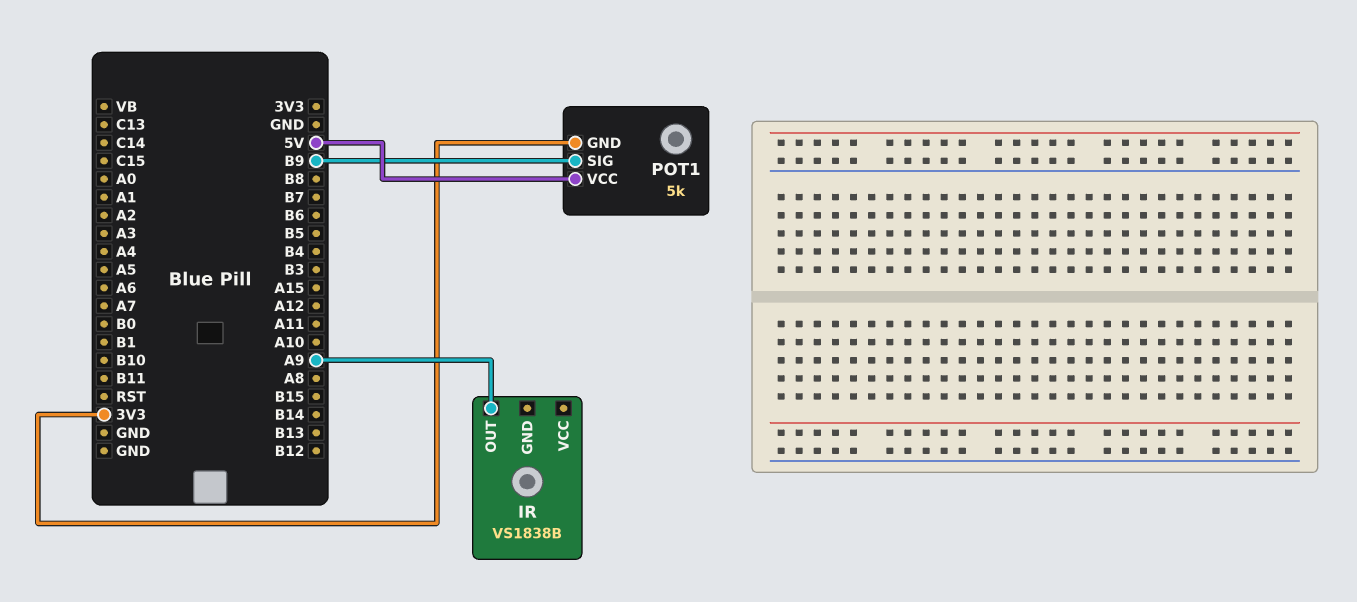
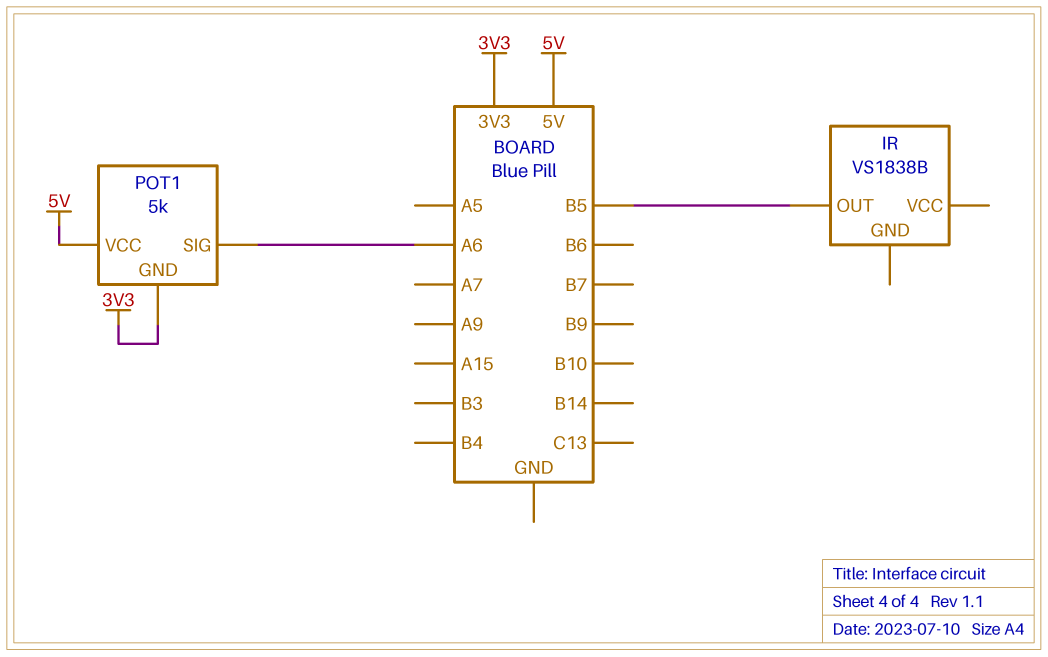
IR pin OUT: A9 -> B5
POT1 pin SIG: B9 -> A6

